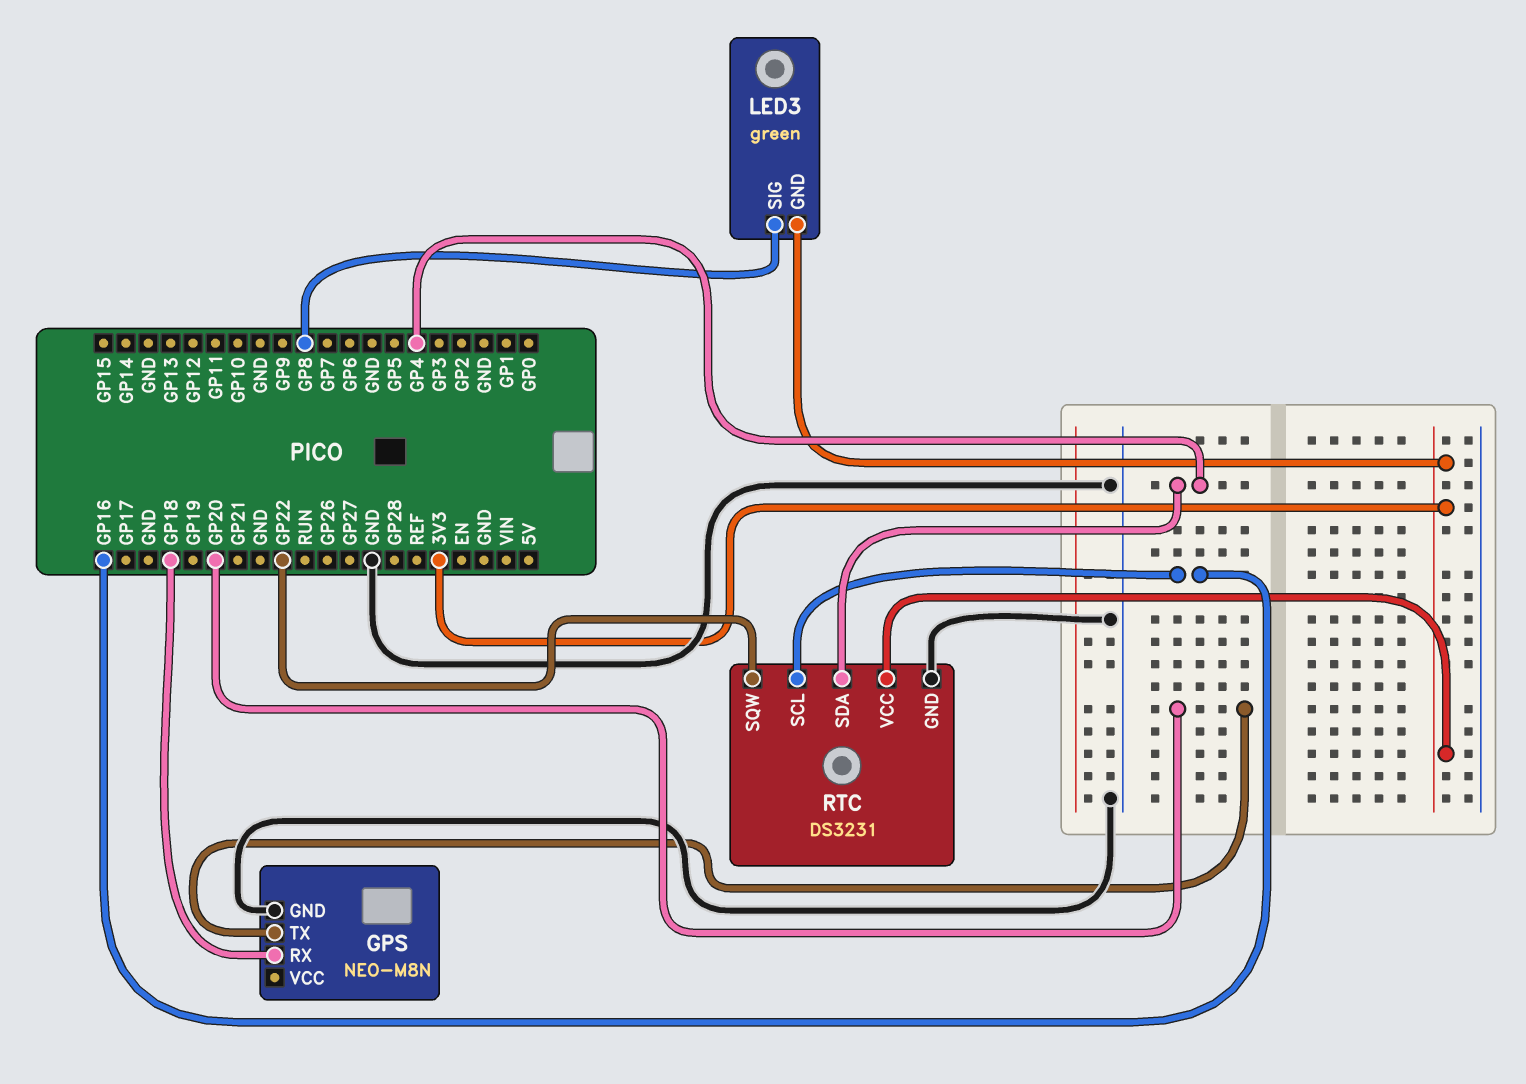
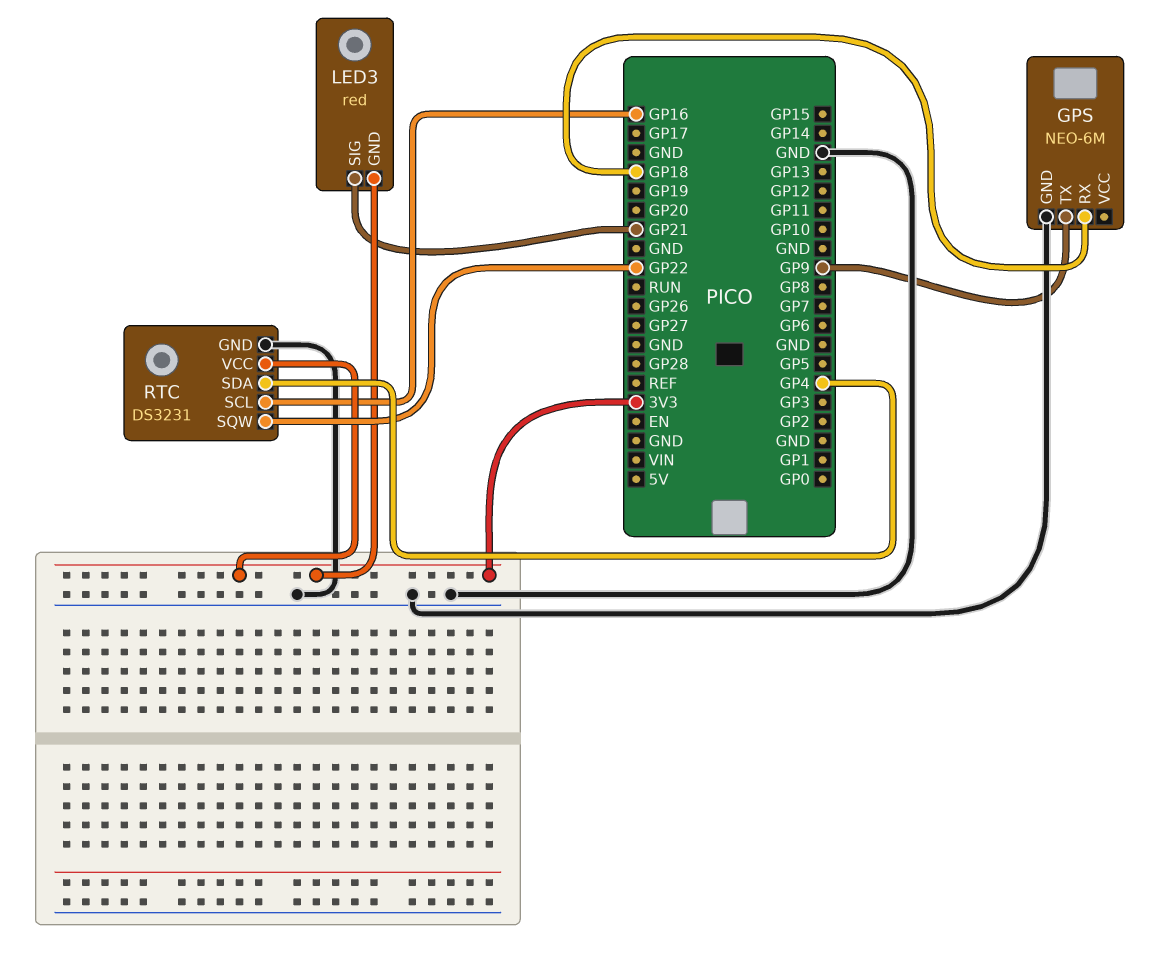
GPS: NEO-M8N -> NEO-6M
GPS pin TX: GP20 -> GP9
LED3: green -> red
LED3 pin SIG: GP8 -> GP21

